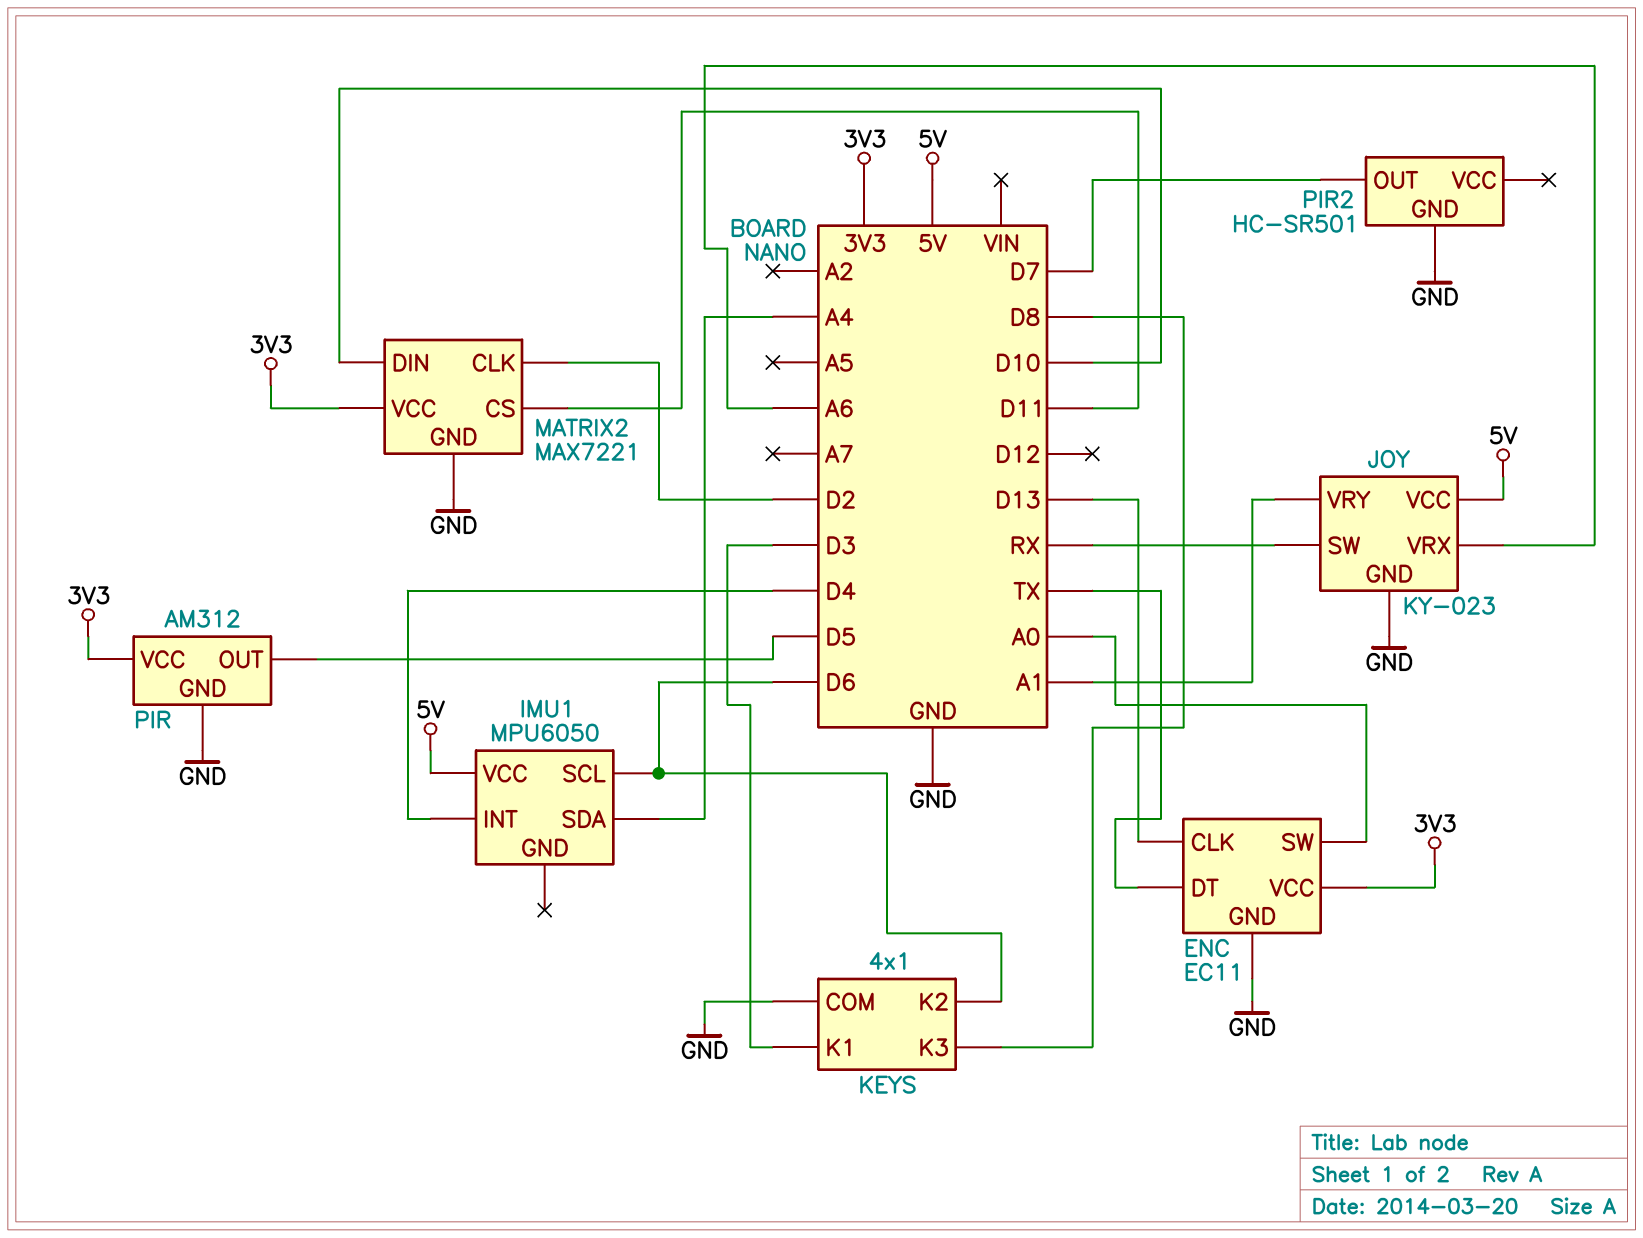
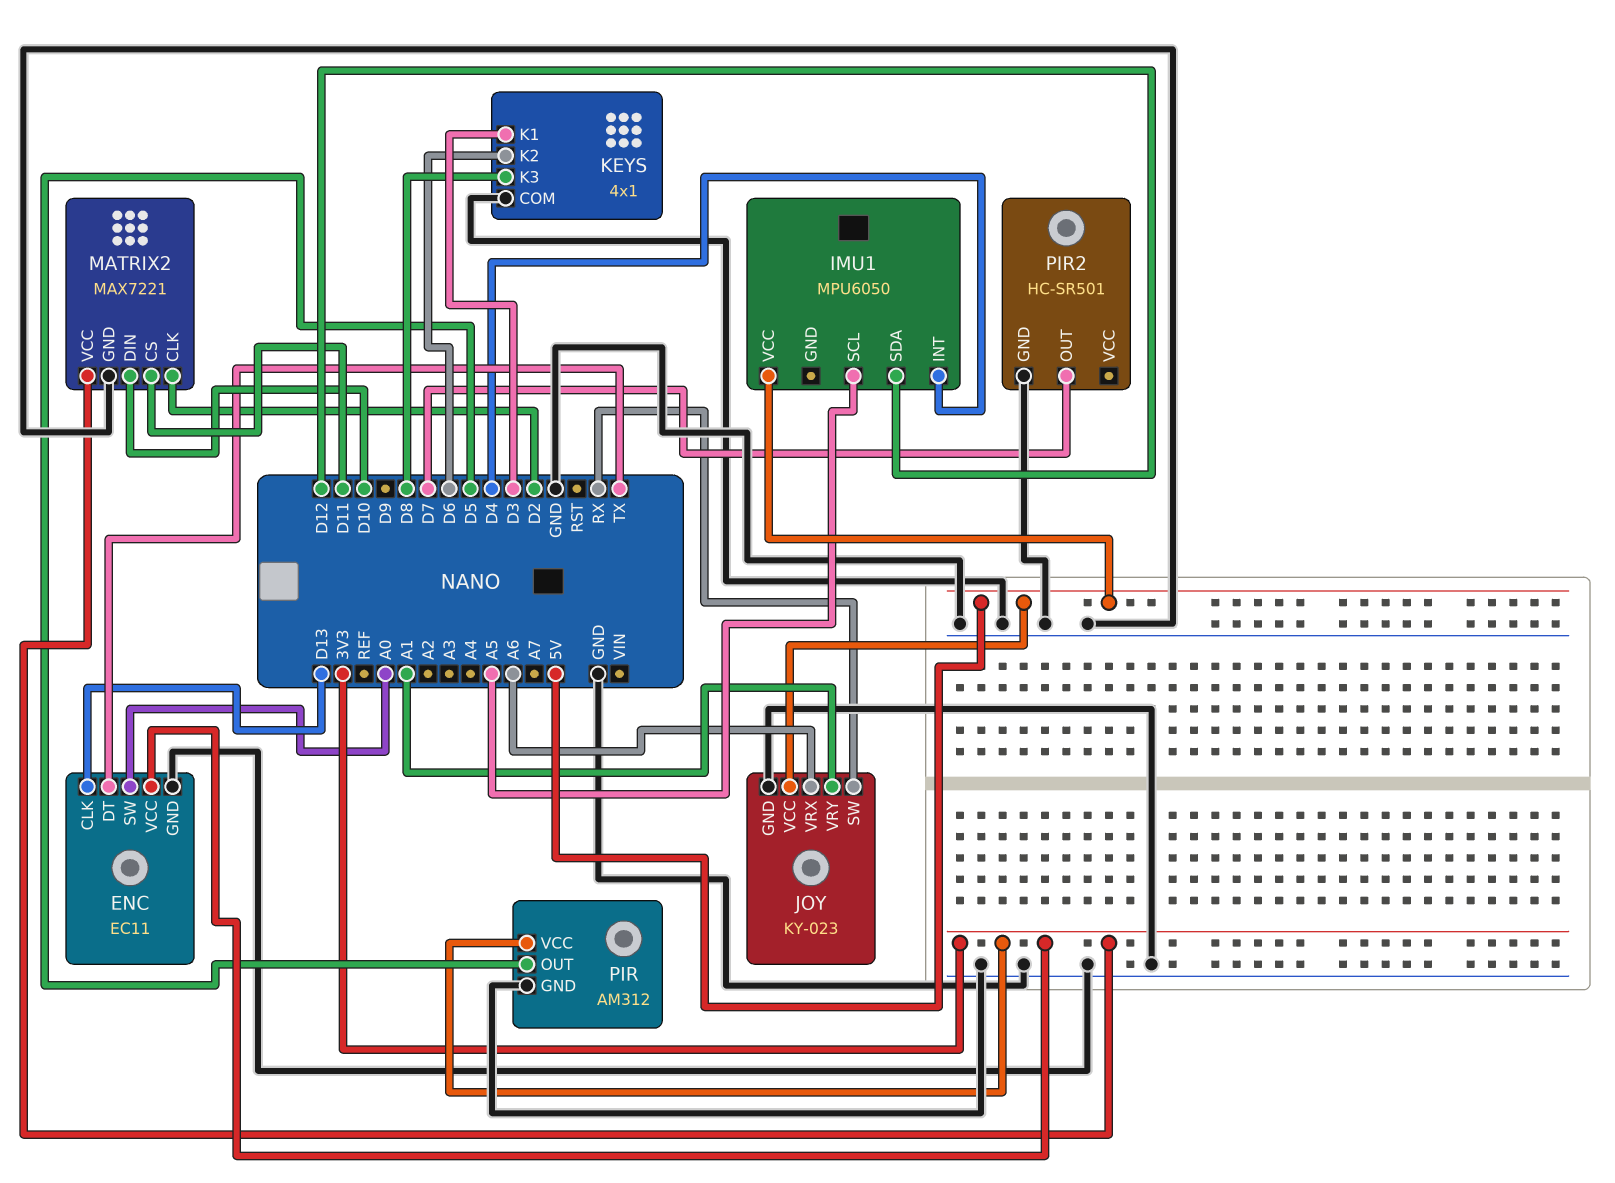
IMU1 pin SCL: D6 -> A5
IMU1 pin SDA: A4 -> D12

